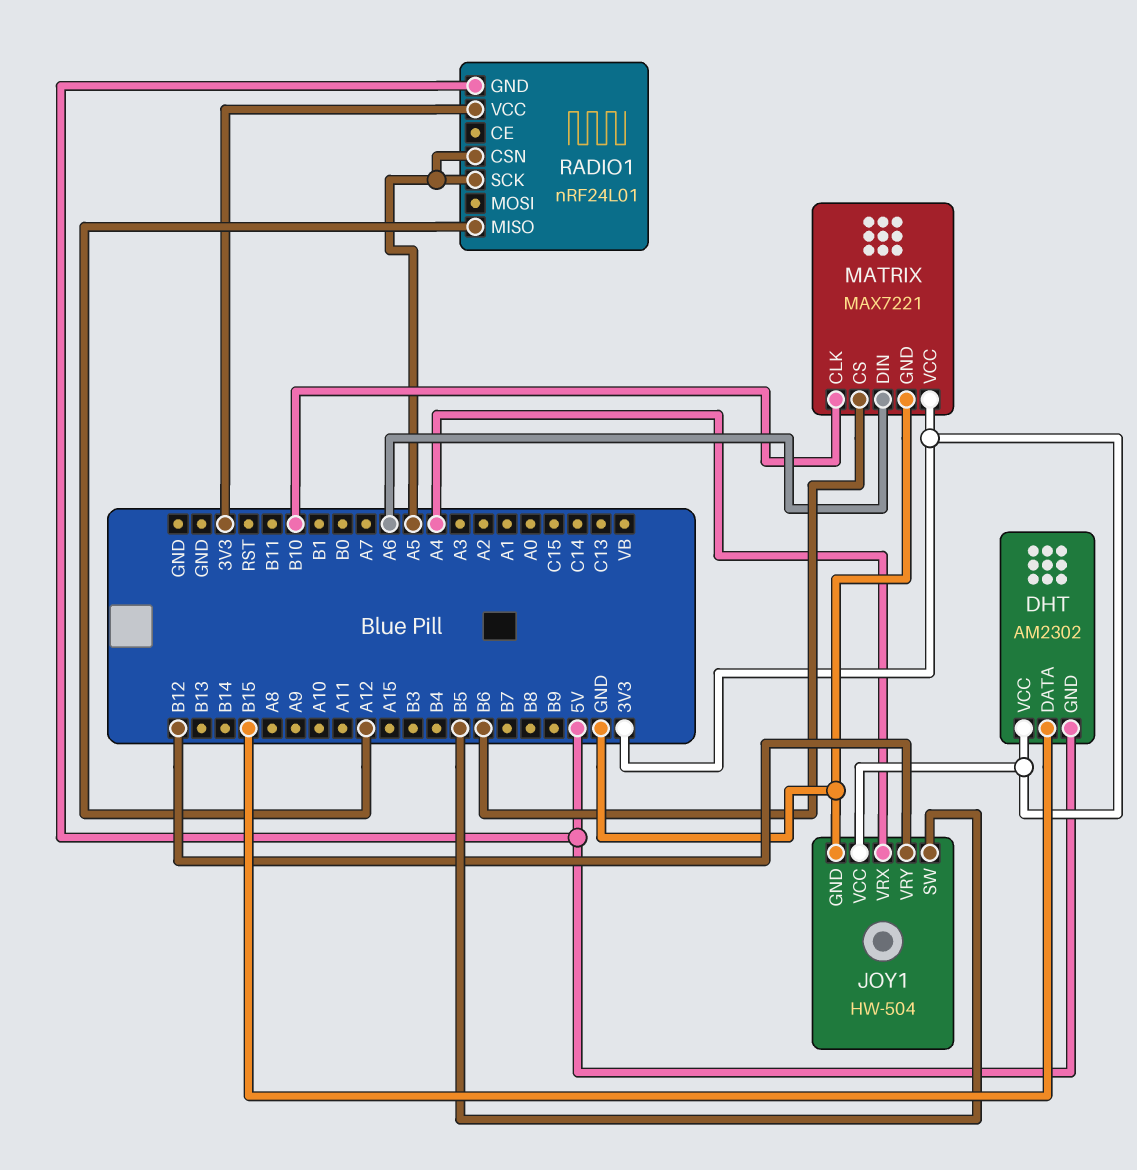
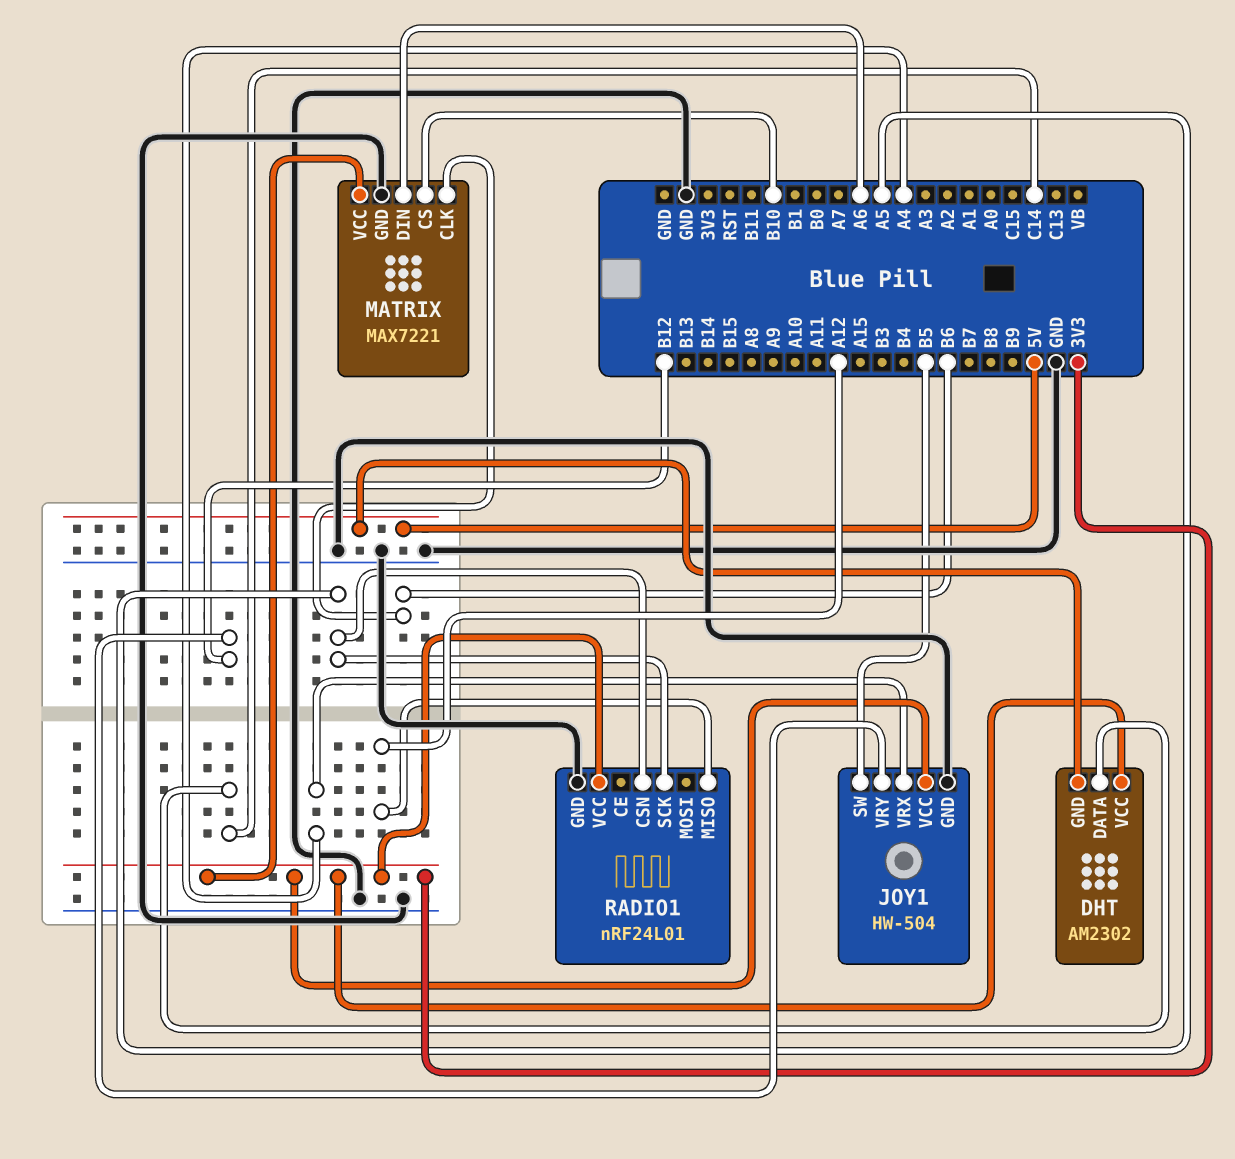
DHT pin DATA: B15 -> C14
MATRIX pin CLK: B10 -> B6
MATRIX pin CS: B6 -> B10
RADIO1 pin GND: 5V -> GND

